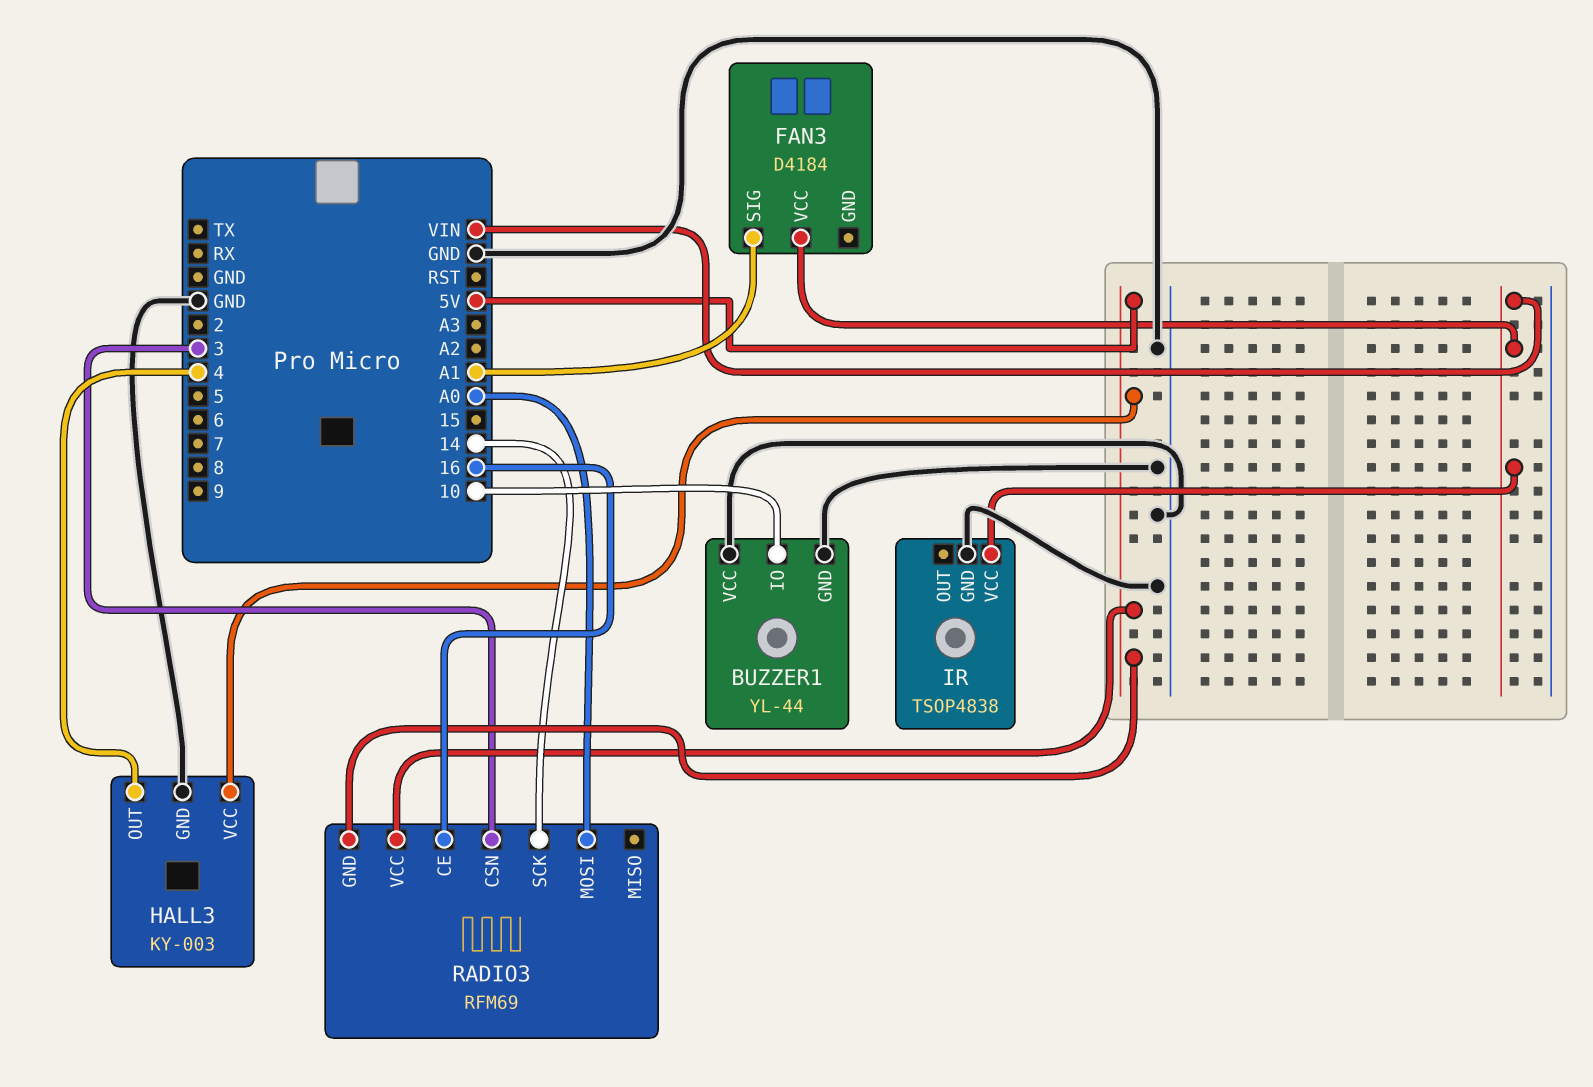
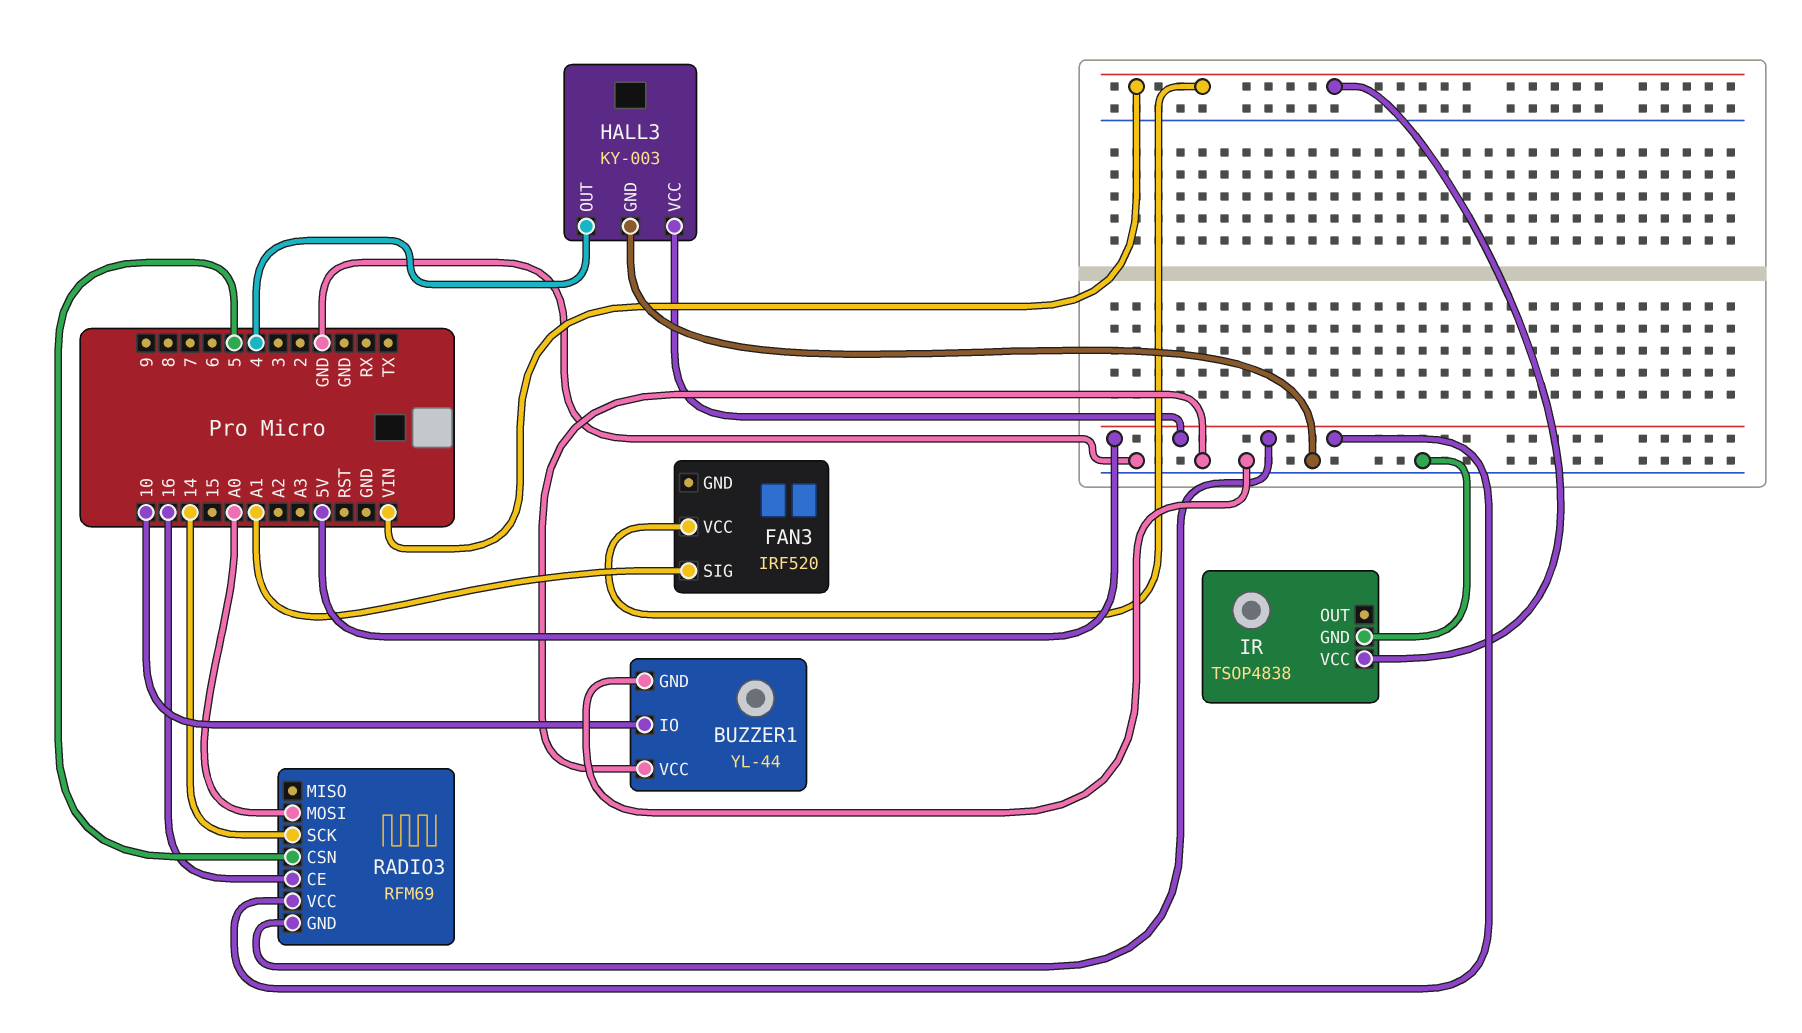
FAN3: D4184 -> IRF520
RADIO3 pin CSN: 3 -> 5

